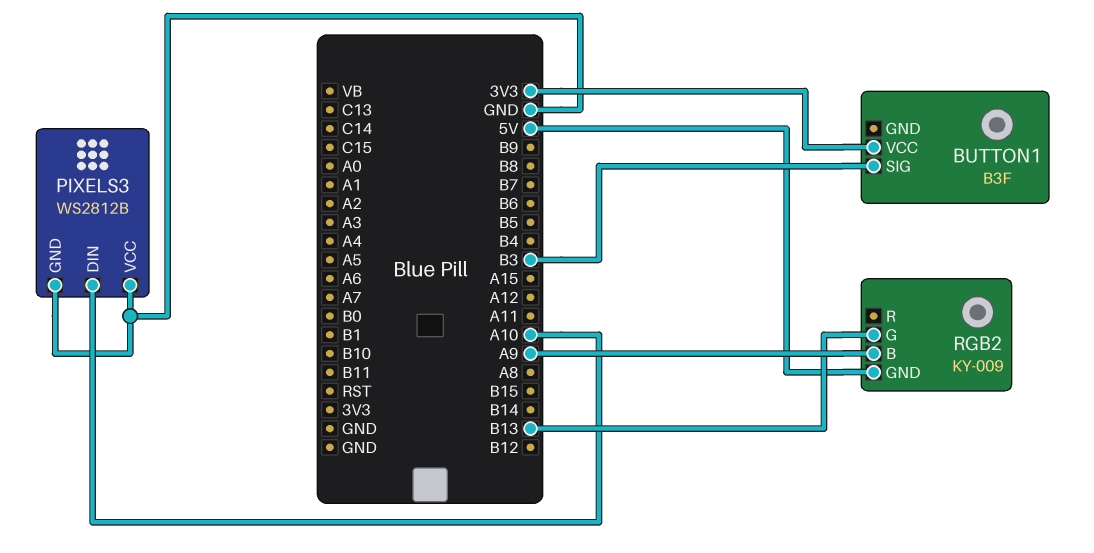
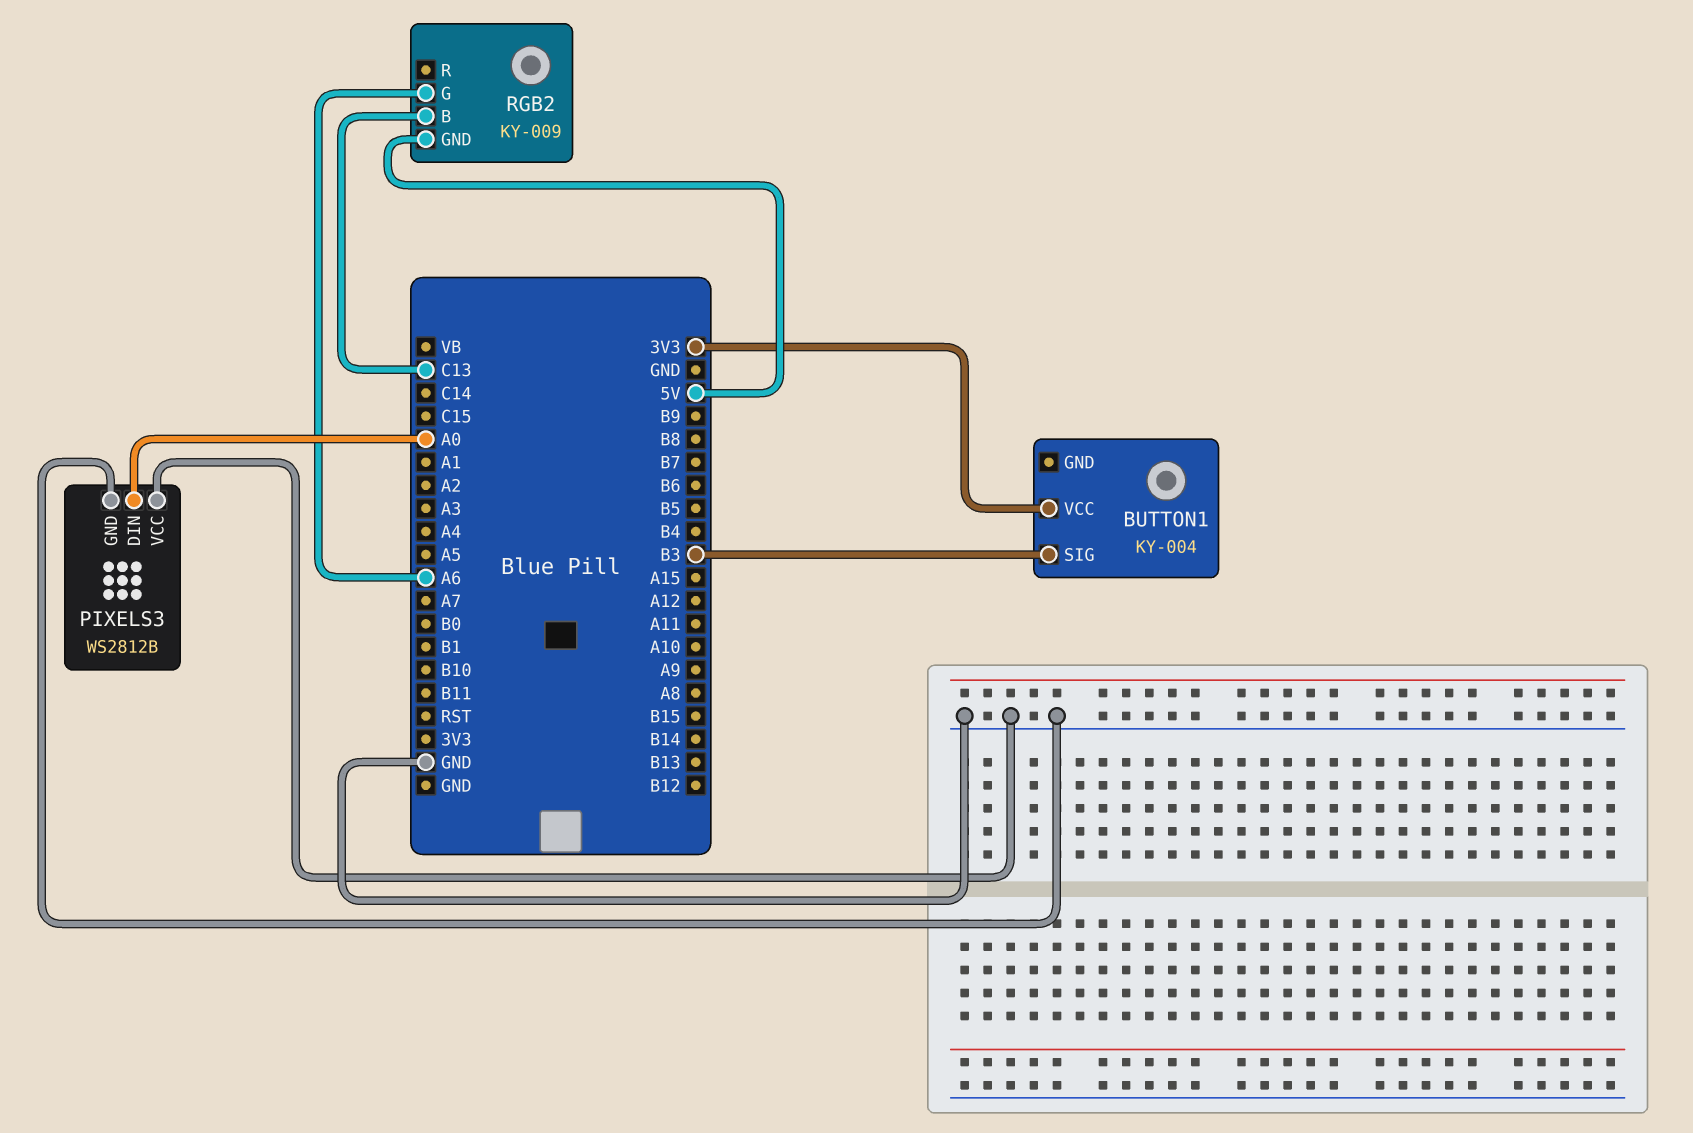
BUTTON1: B3F -> KY-004
PIXELS3 pin DIN: A10 -> A0
RGB2 pin B: A9 -> C13
RGB2 pin G: B13 -> A6

